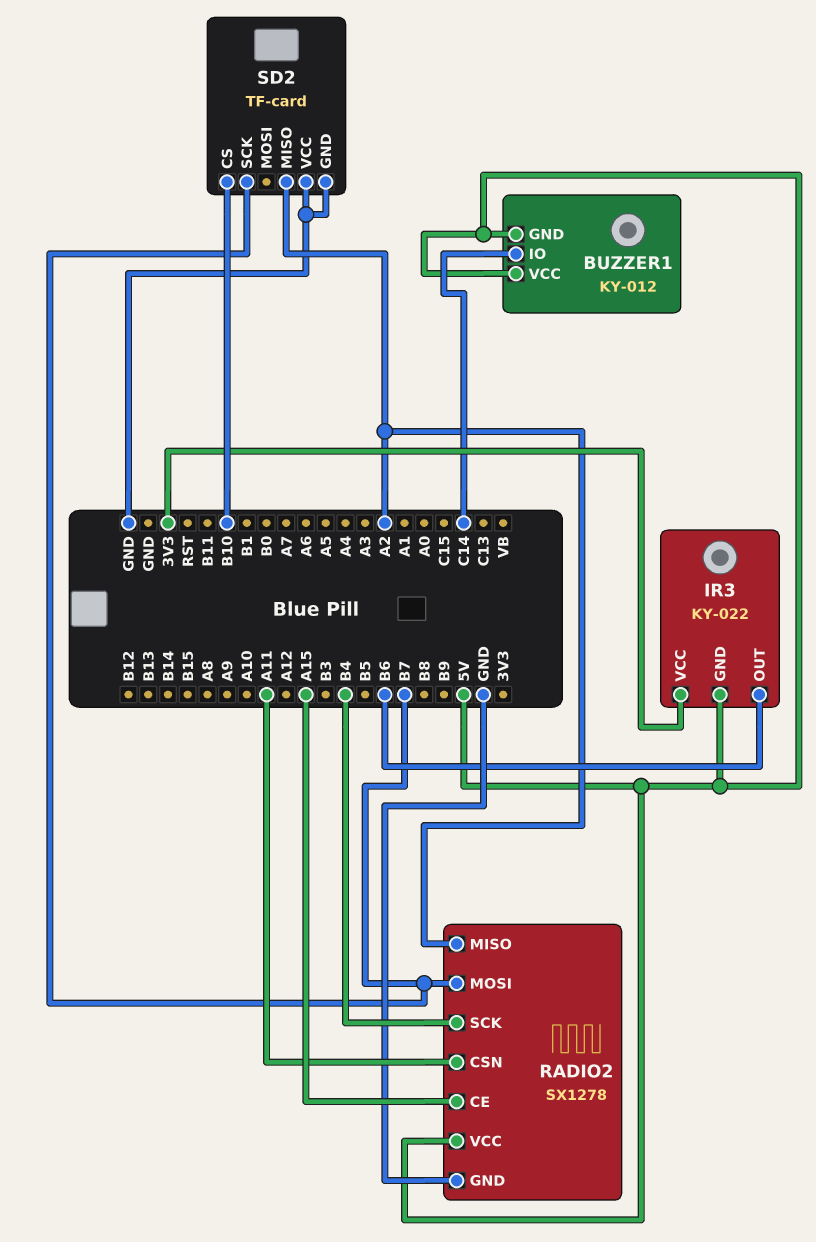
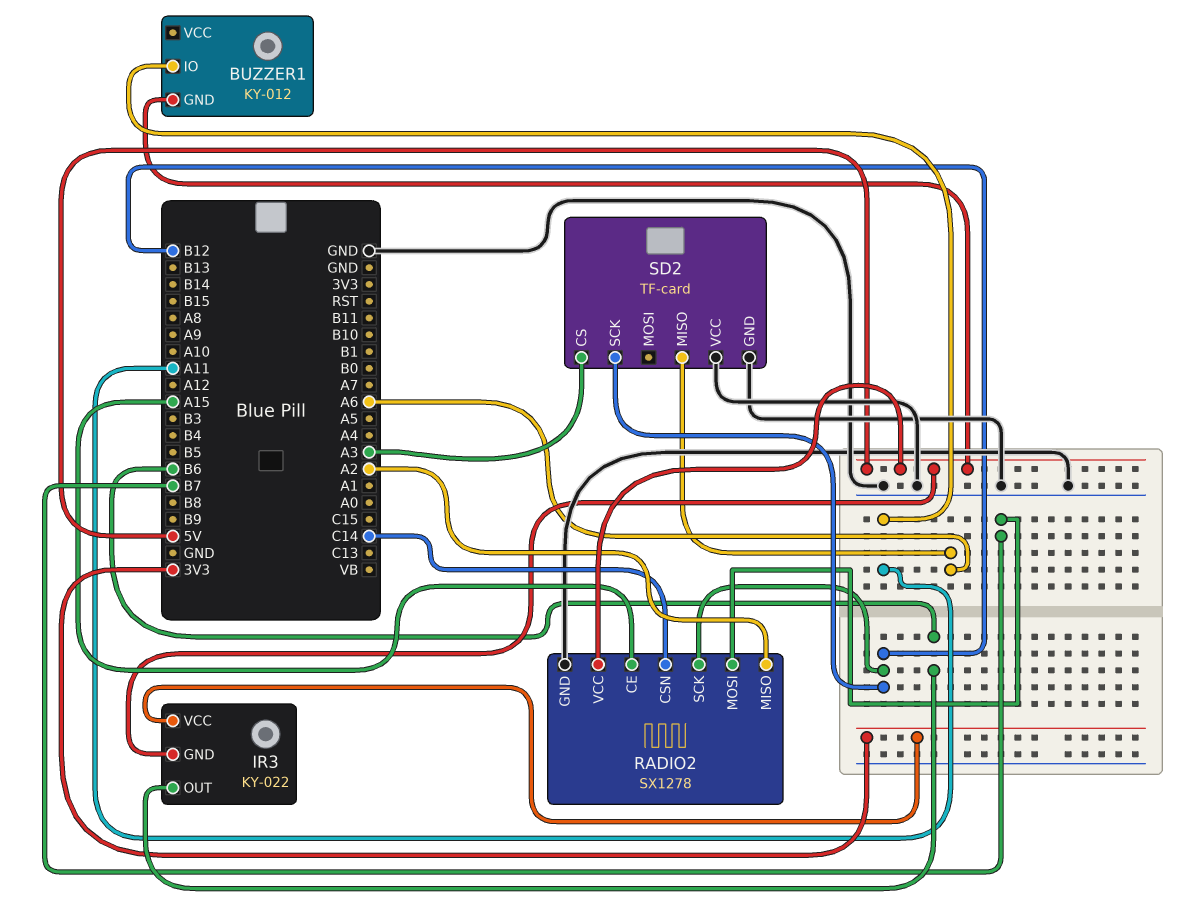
BUZZER1 pin IO: C14 -> A11
BUZZER1 pin VCC: 5V -> none
RADIO2 pin CSN: A11 -> C14
RADIO2 pin SCK: B4 -> B12
SD2 pin CS: B10 -> A3
SD2 pin MISO: A2 -> A6
SD2 pin SCK: B7 -> B12

